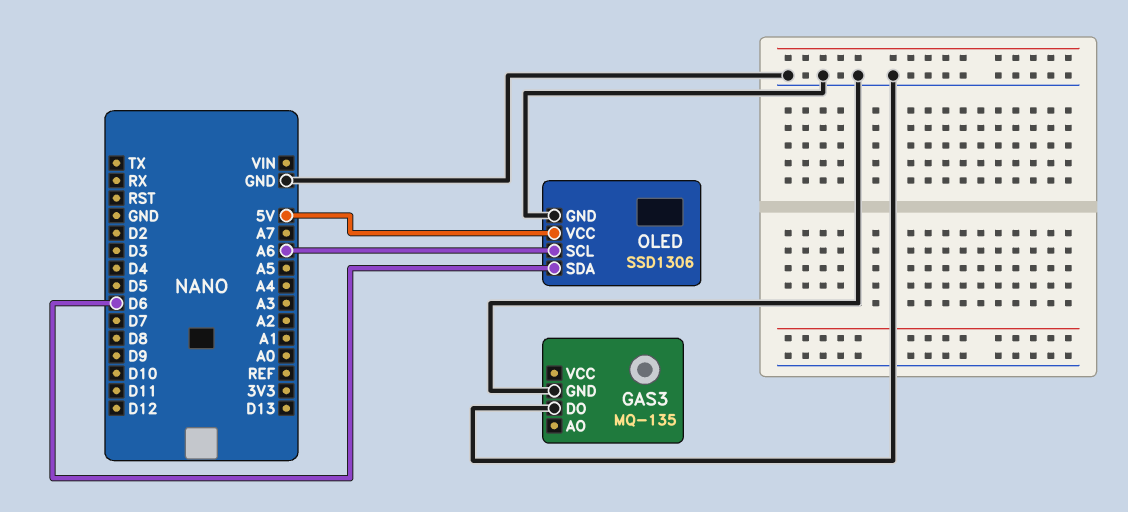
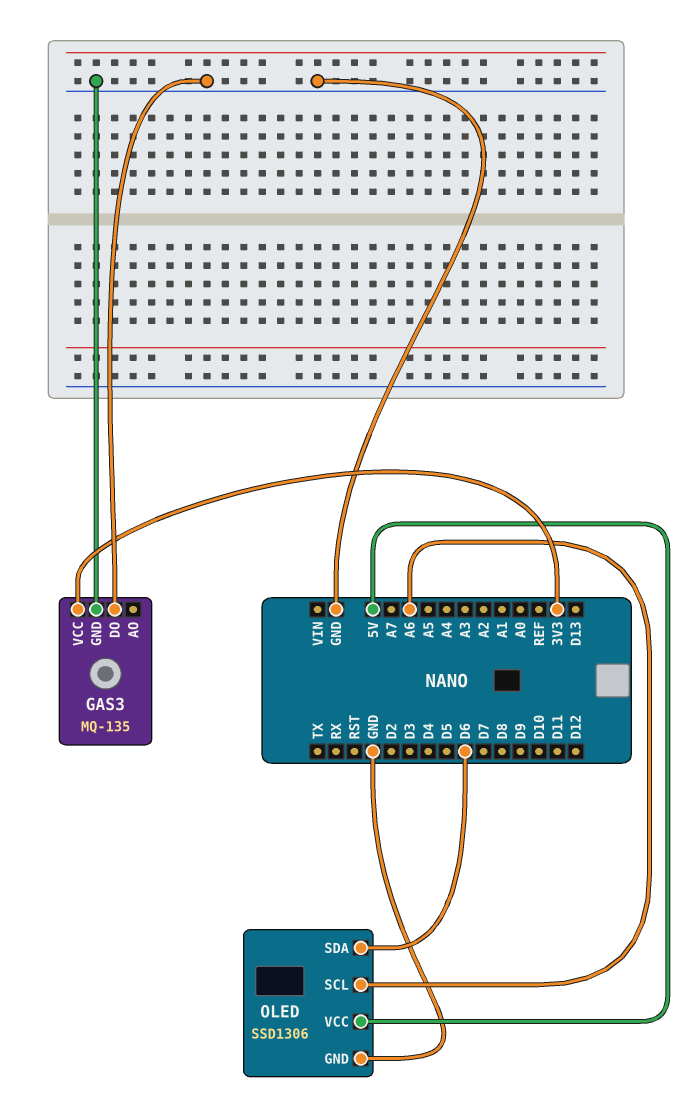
GAS3 pin VCC: none -> 3V3

